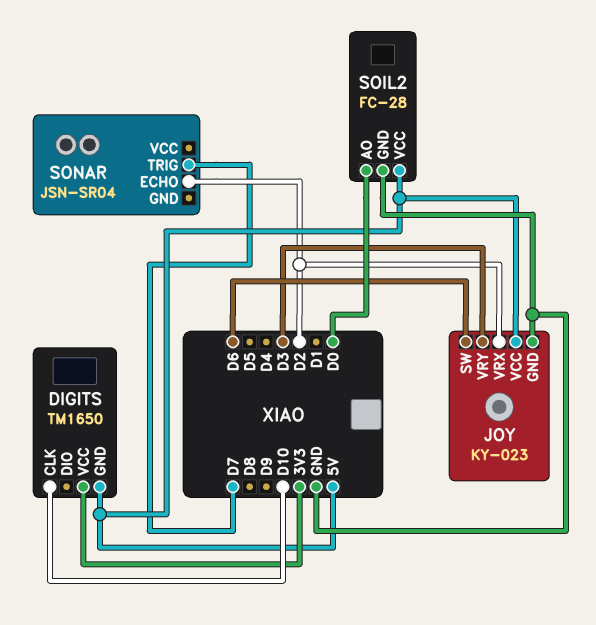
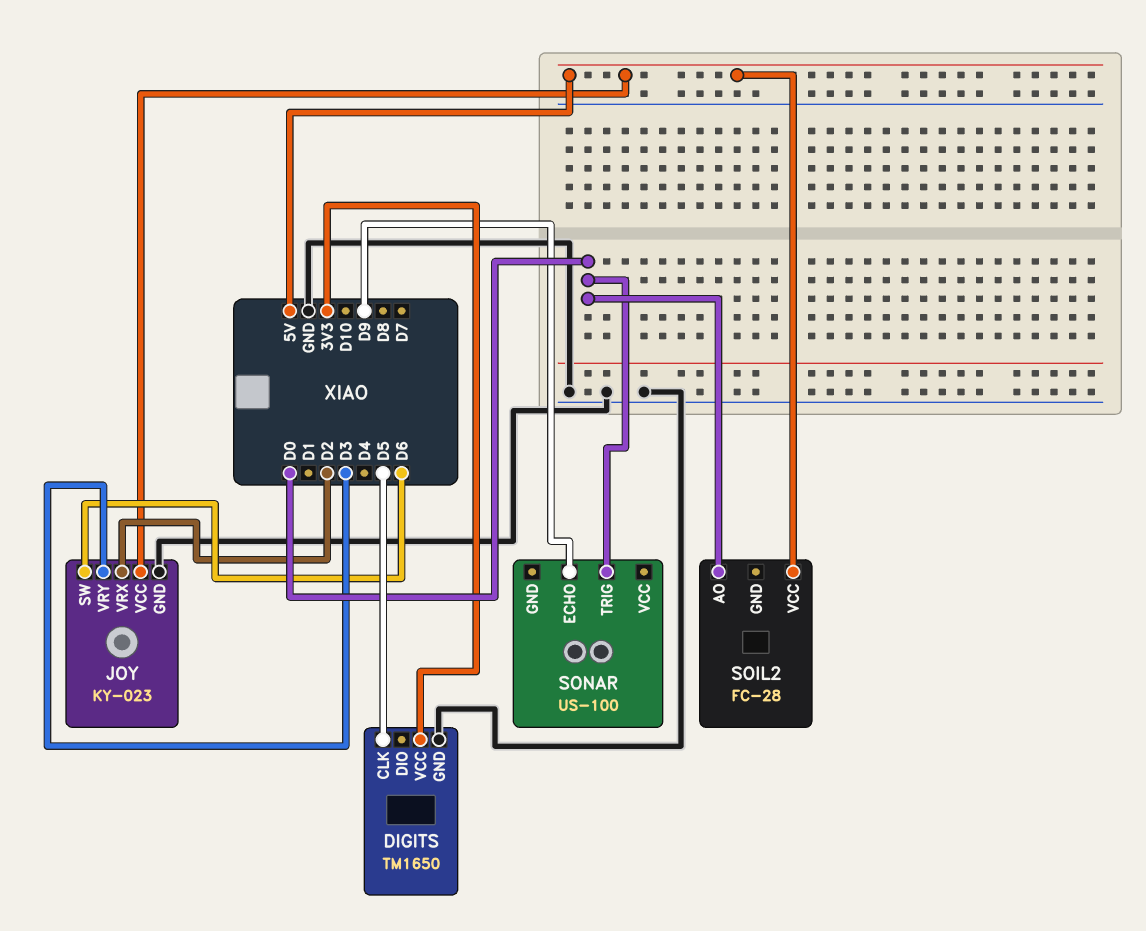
DIGITS pin CLK: D10 -> D5
DIGITS pin GND: 5V -> GND
SOIL2 pin GND: GND -> none
SONAR: JSN-SR04 -> US-100
SONAR pin ECHO: D2 -> D9
SONAR pin TRIG: D7 -> D0

